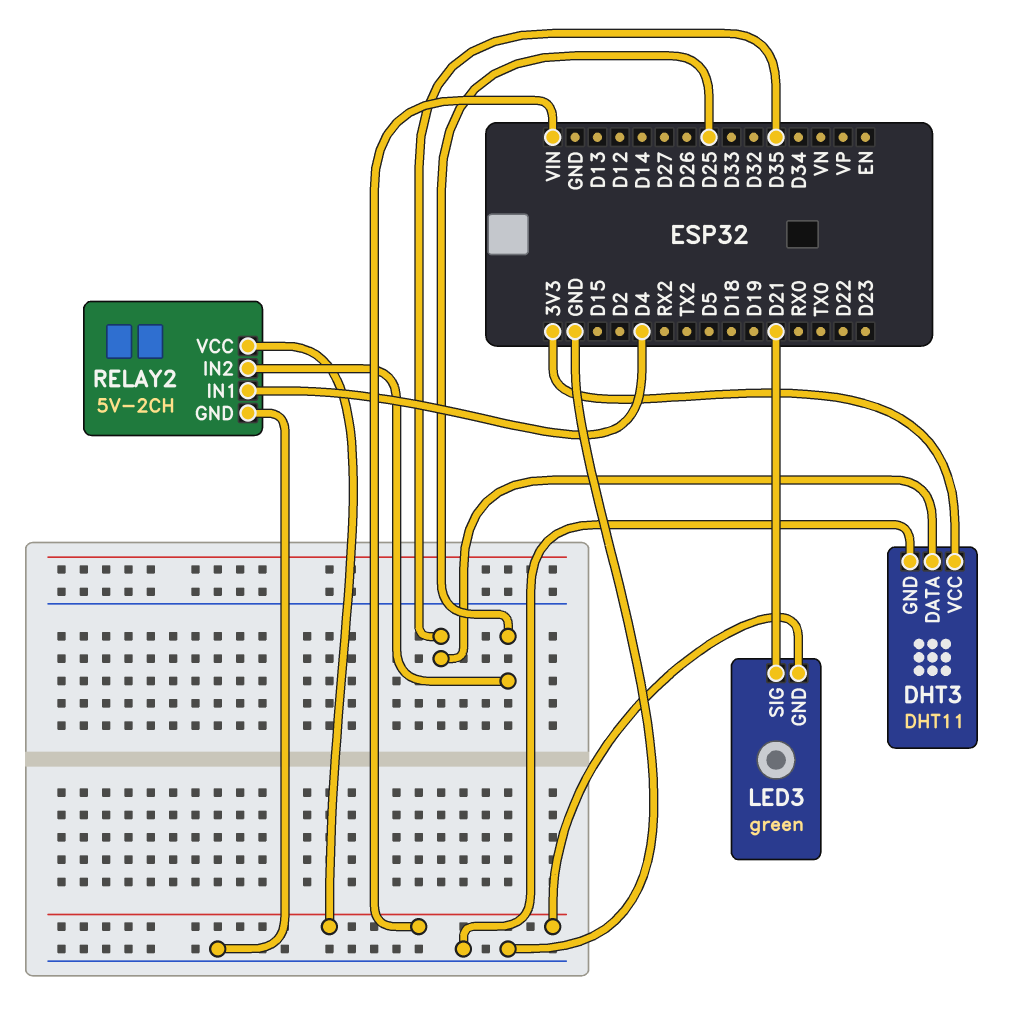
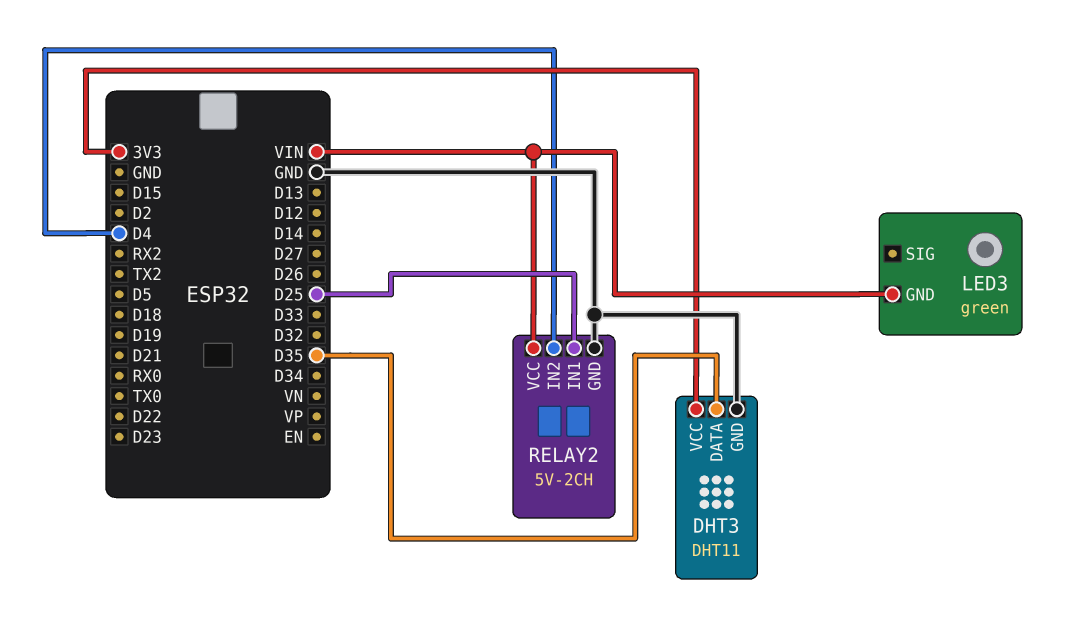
LED3 pin SIG: D21 -> none
RELAY2 pin IN1: D4 -> D25
RELAY2 pin IN2: D25 -> D4

